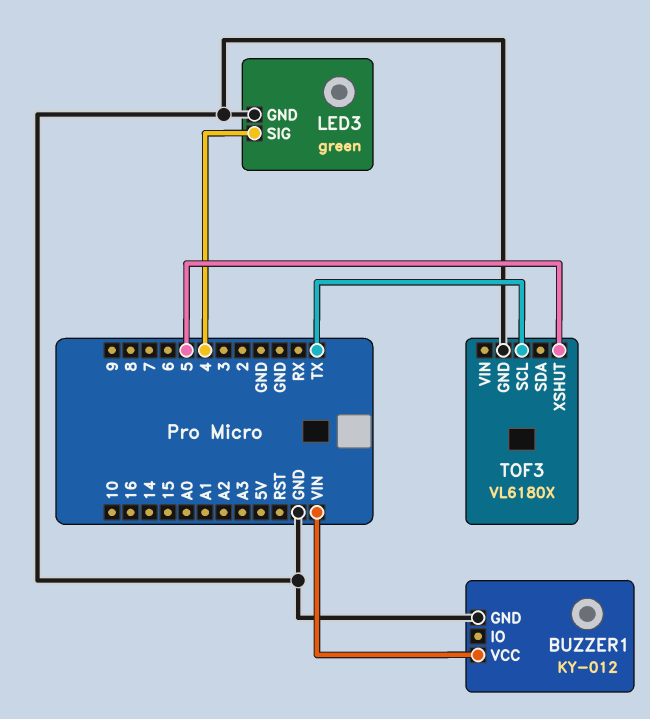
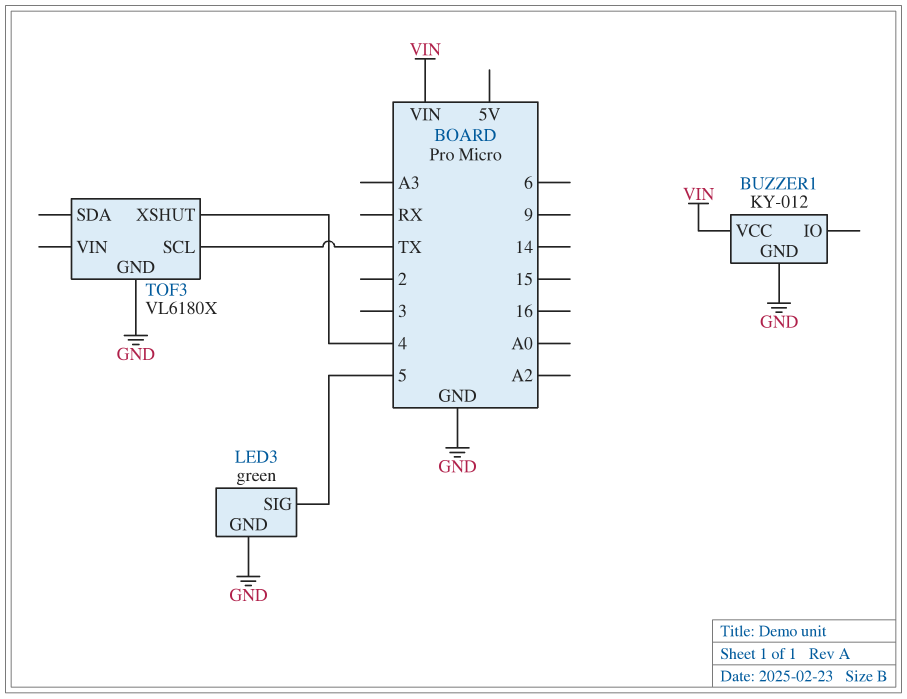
LED3 pin SIG: 4 -> 5
TOF3 pin XSHUT: 5 -> 4

